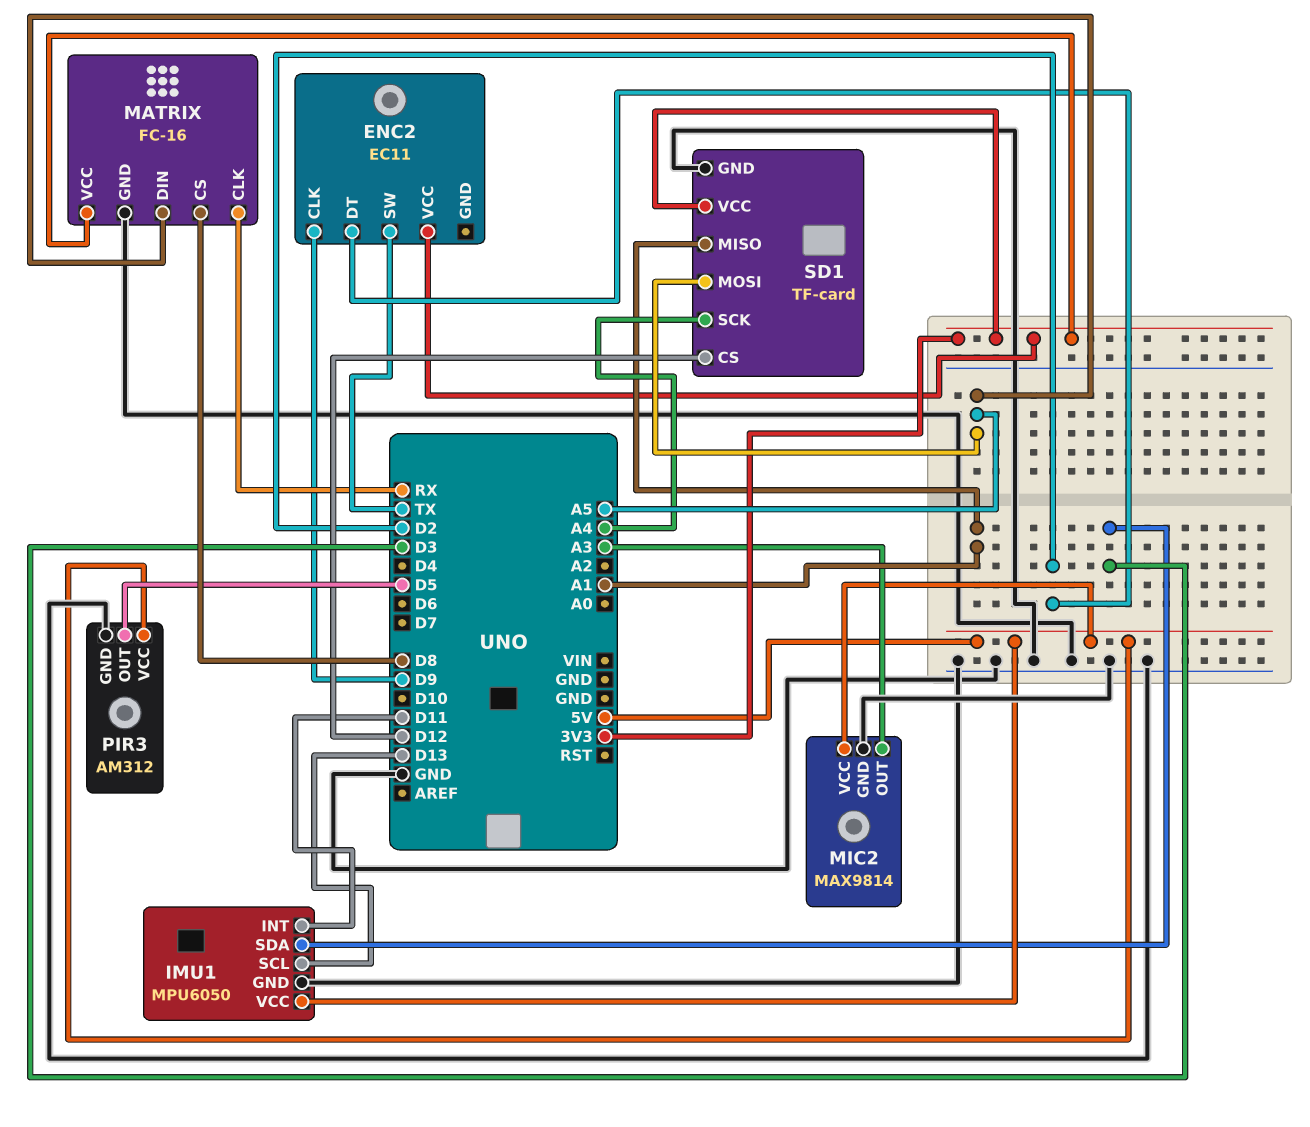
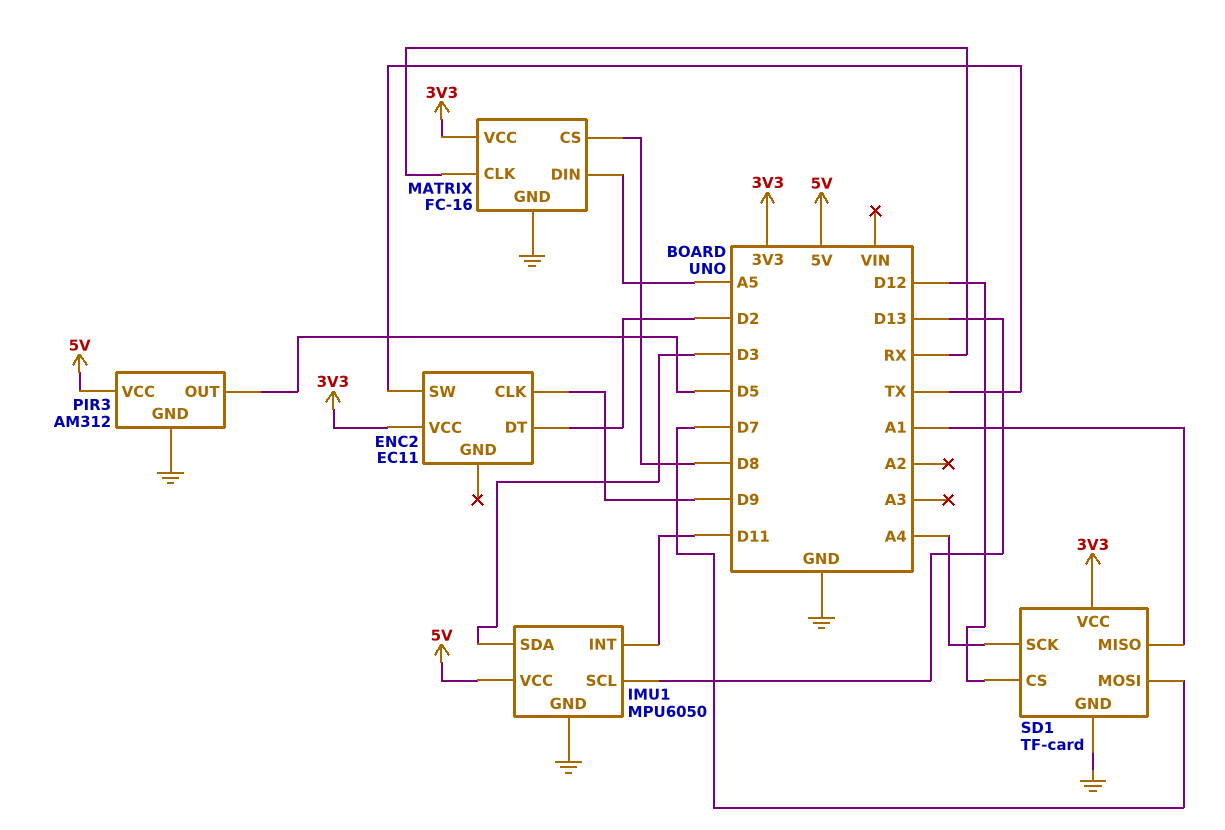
MIC2: MAX9814 -> none
MIC2 pin GND: GND -> none
MIC2 pin OUT: A3 -> none
MIC2 pin VCC: 5V -> none
SD1 pin MOSI: A5 -> D7

